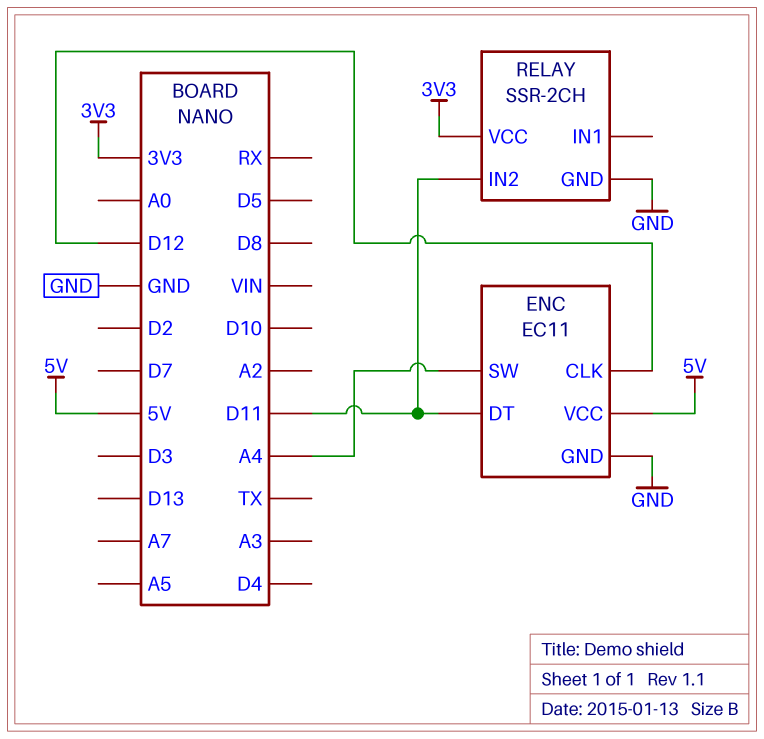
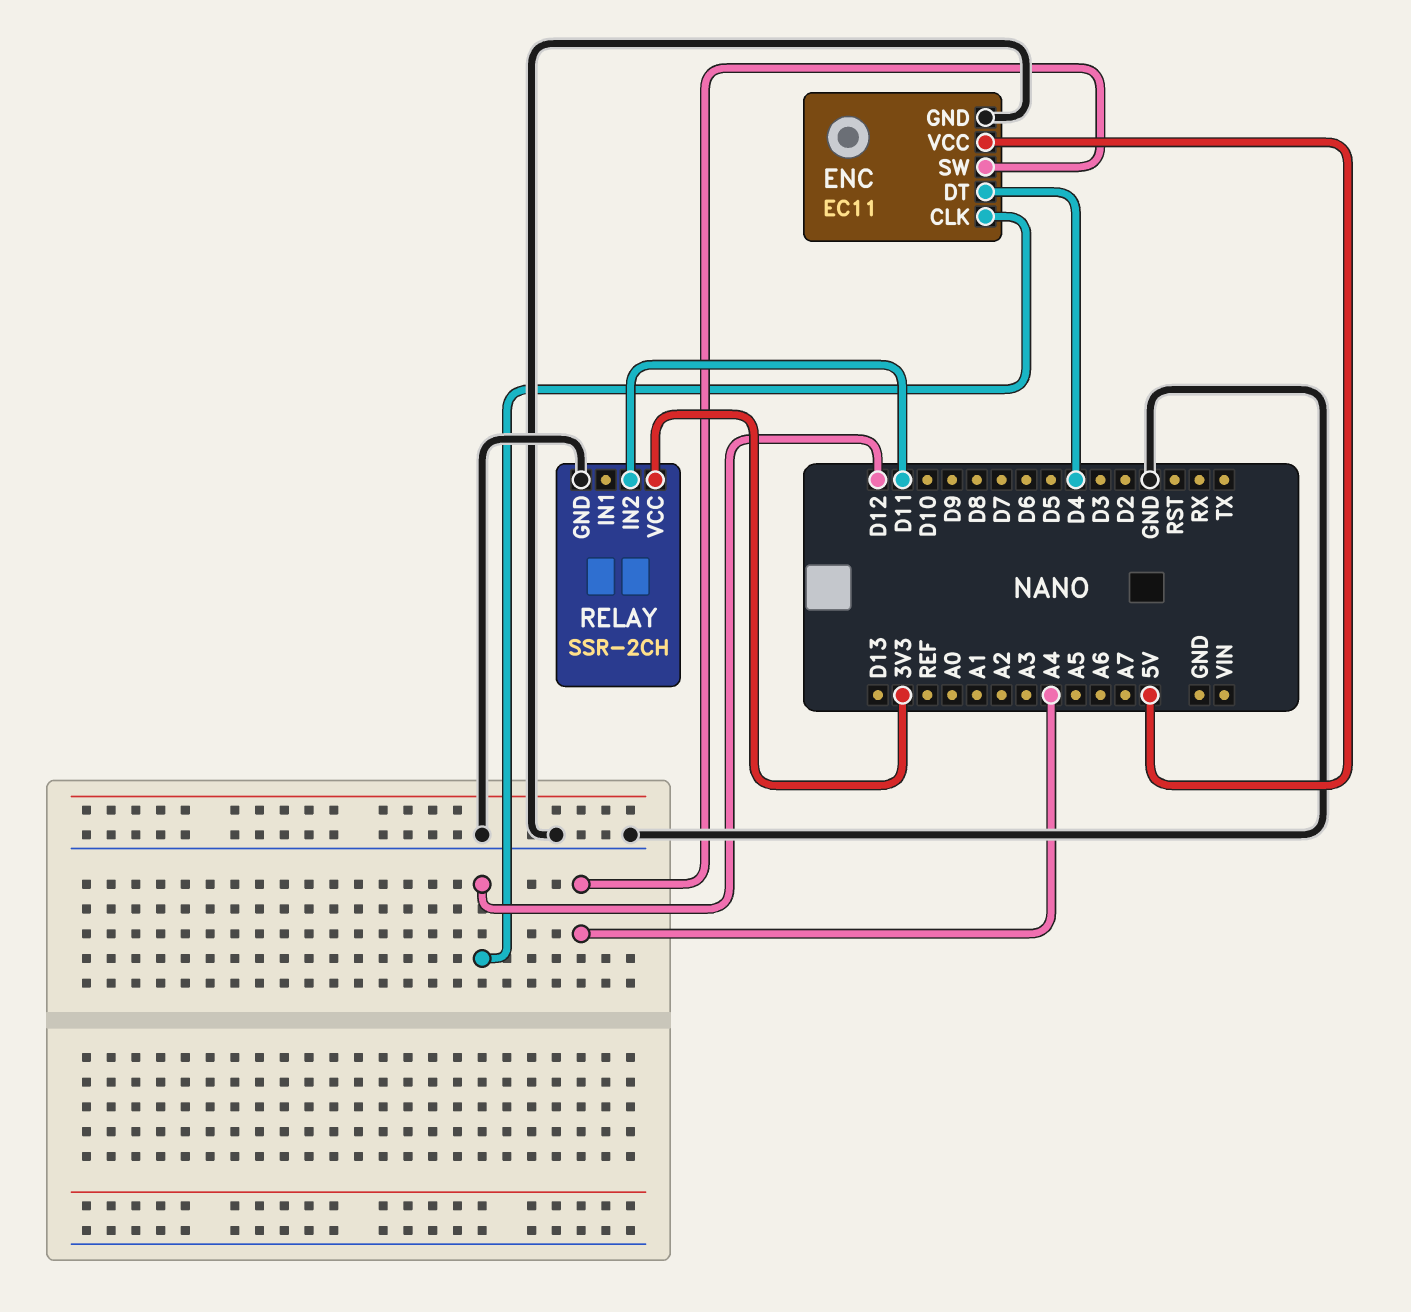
ENC pin DT: D11 -> D4

